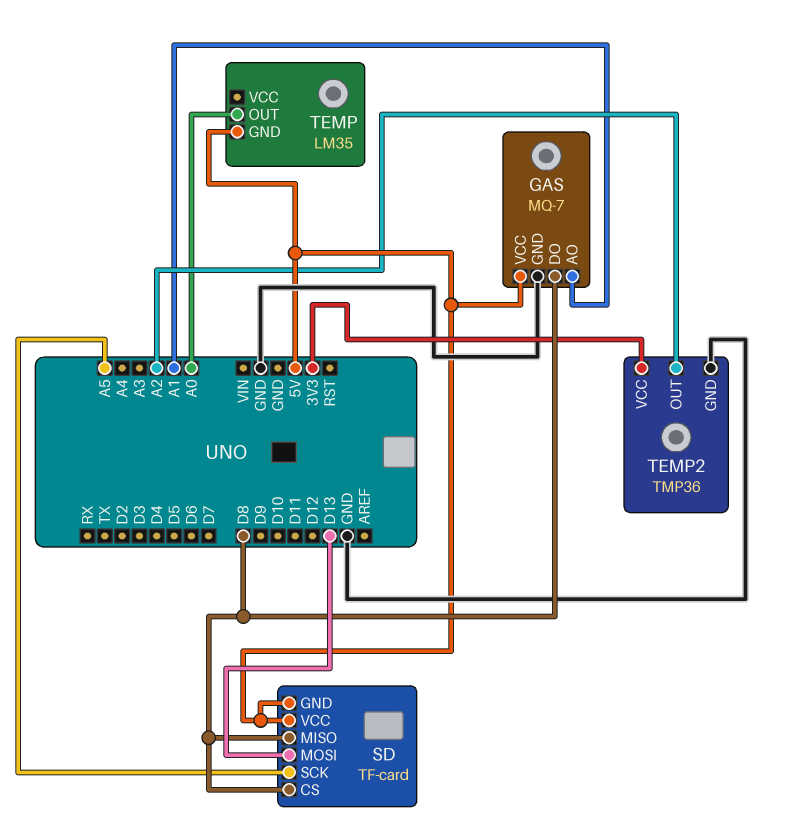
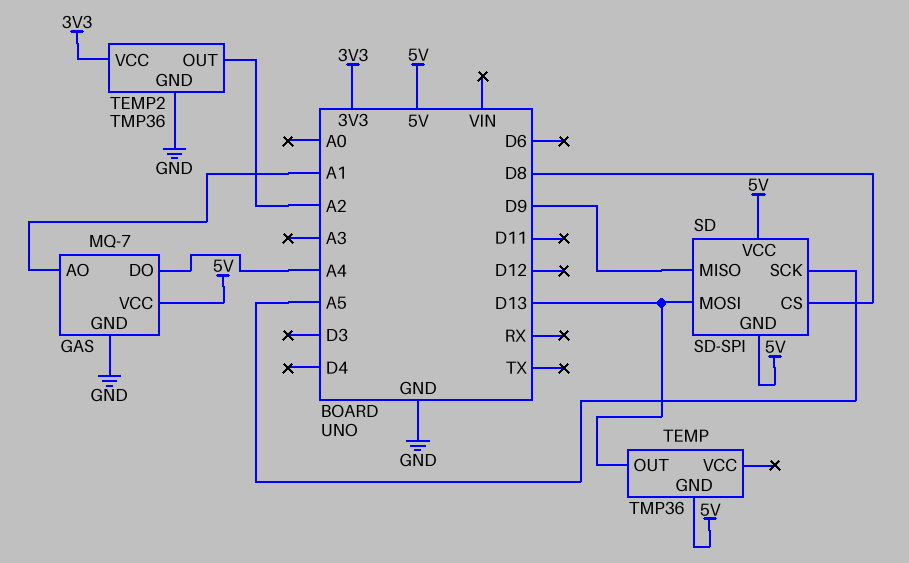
GAS pin DO: D8 -> A4
SD: TF-card -> SD-SPI
SD pin MISO: D8 -> D9
TEMP: LM35 -> TMP36
TEMP pin OUT: A0 -> D13

